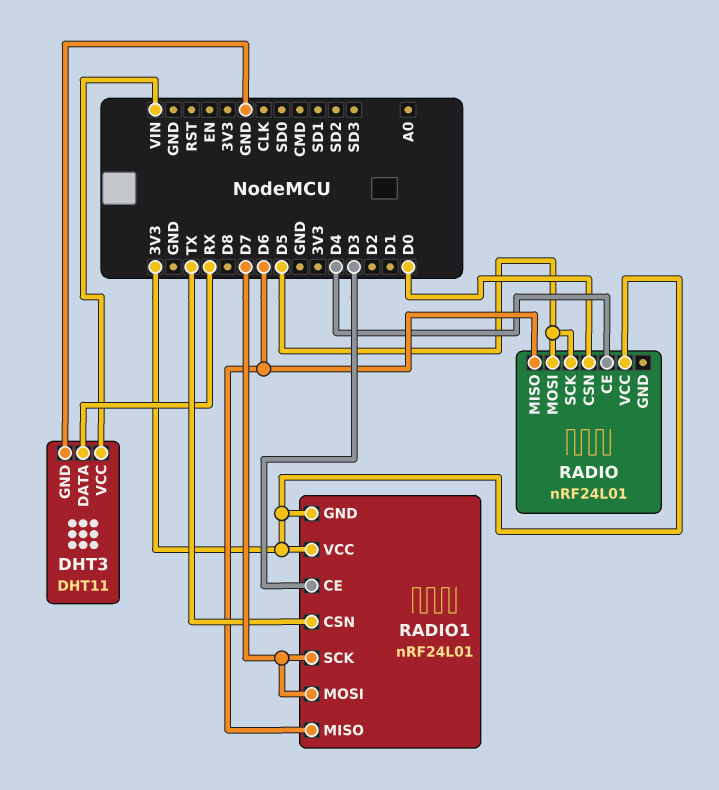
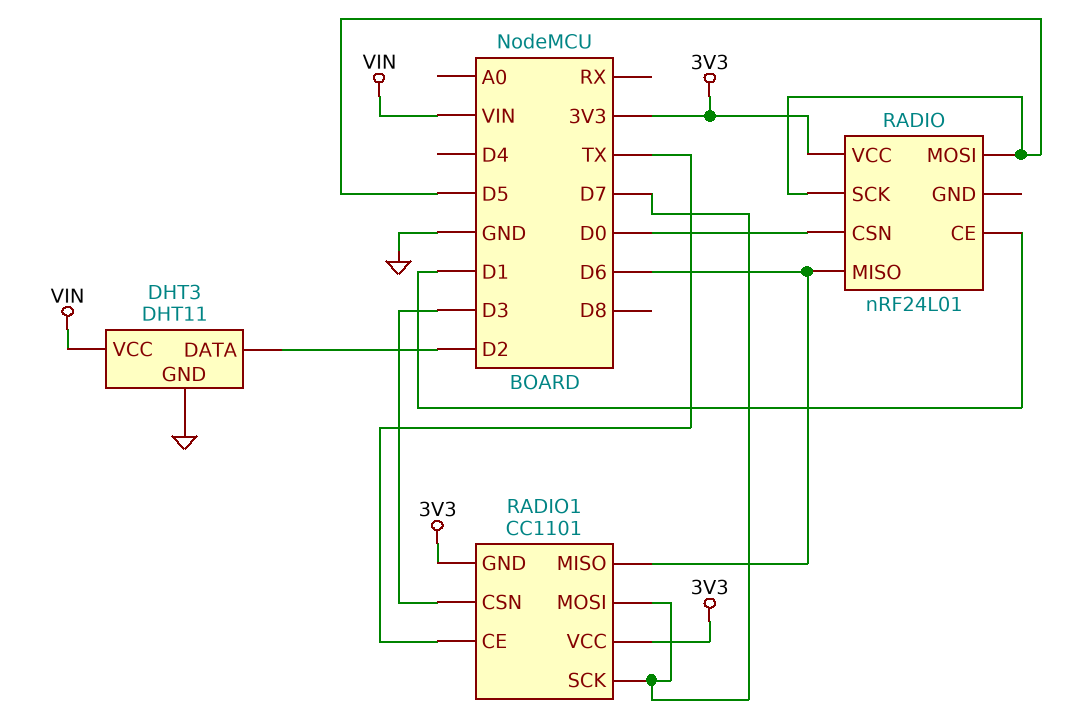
DHT3 pin DATA: RX -> D2
RADIO pin CE: D4 -> D1
RADIO1: nRF24L01 -> CC1101
RADIO1 pin CE: D3 -> TX
RADIO1 pin CSN: TX -> D3

